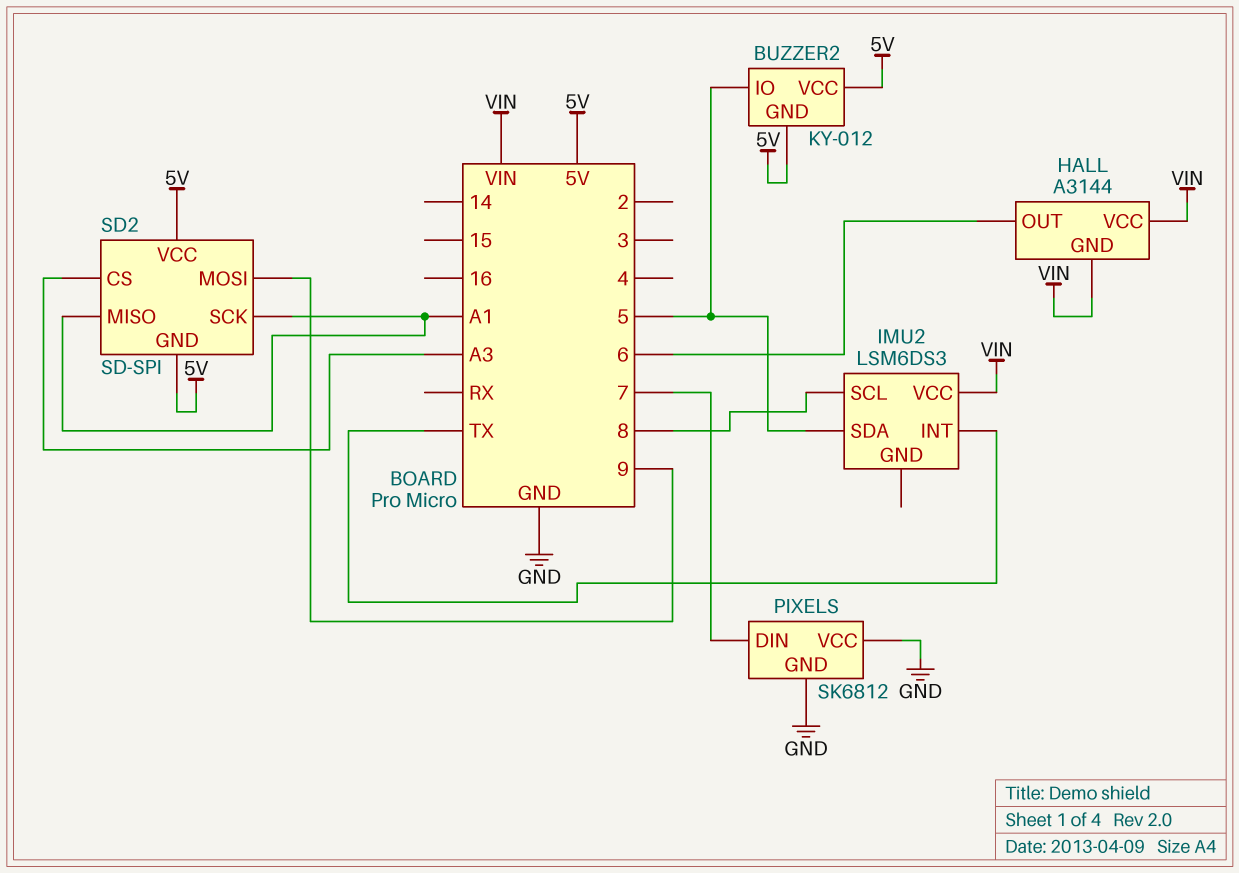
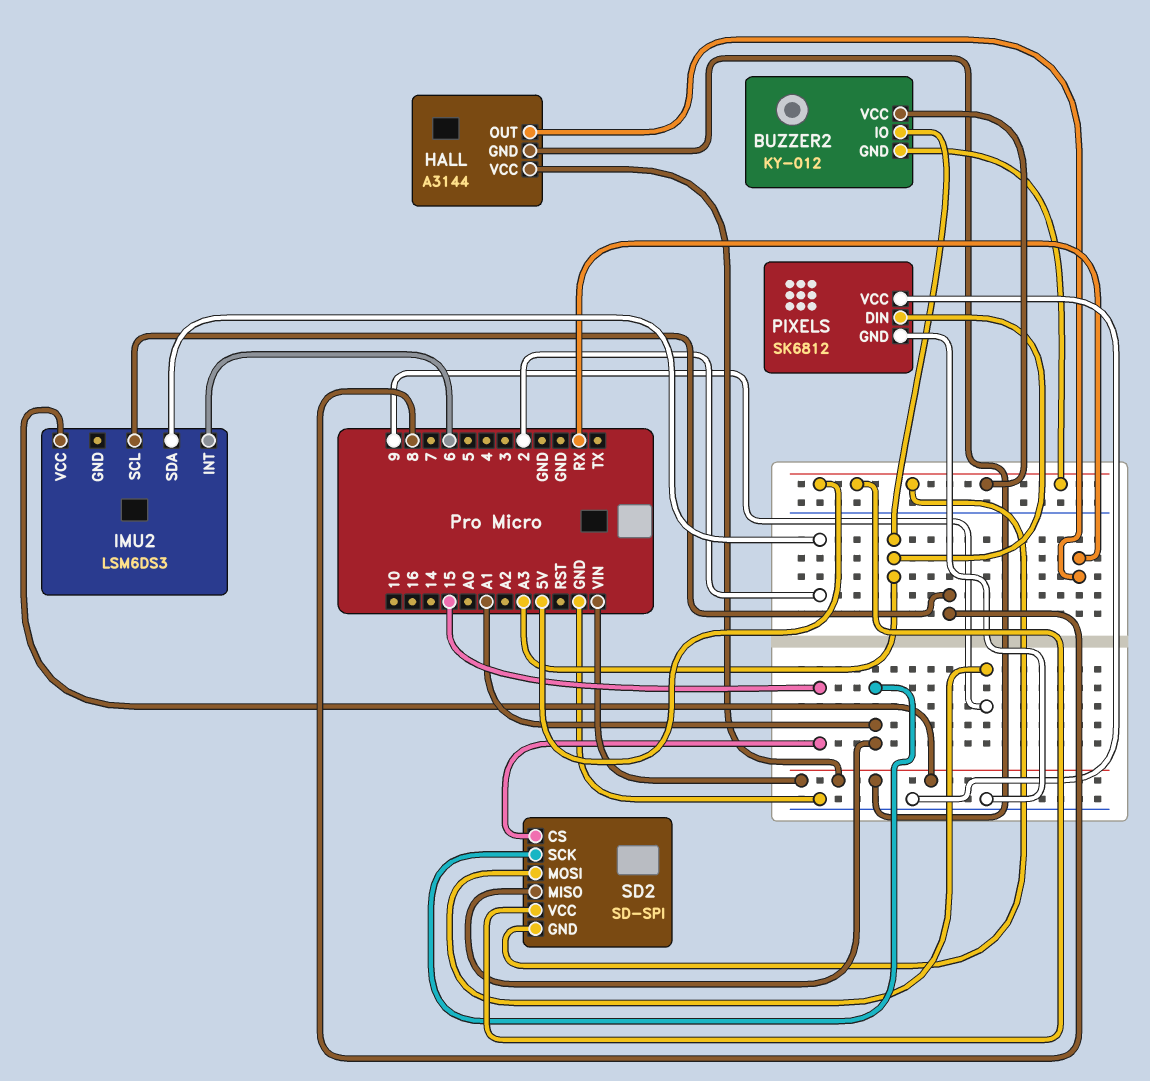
BUZZER2 pin IO: 5 -> A3
HALL pin OUT: 6 -> RX
IMU2 pin INT: TX -> 6
IMU2 pin SDA: 5 -> 2
PIXELS pin DIN: 7 -> A3
SD2 pin CS: A3 -> 15

